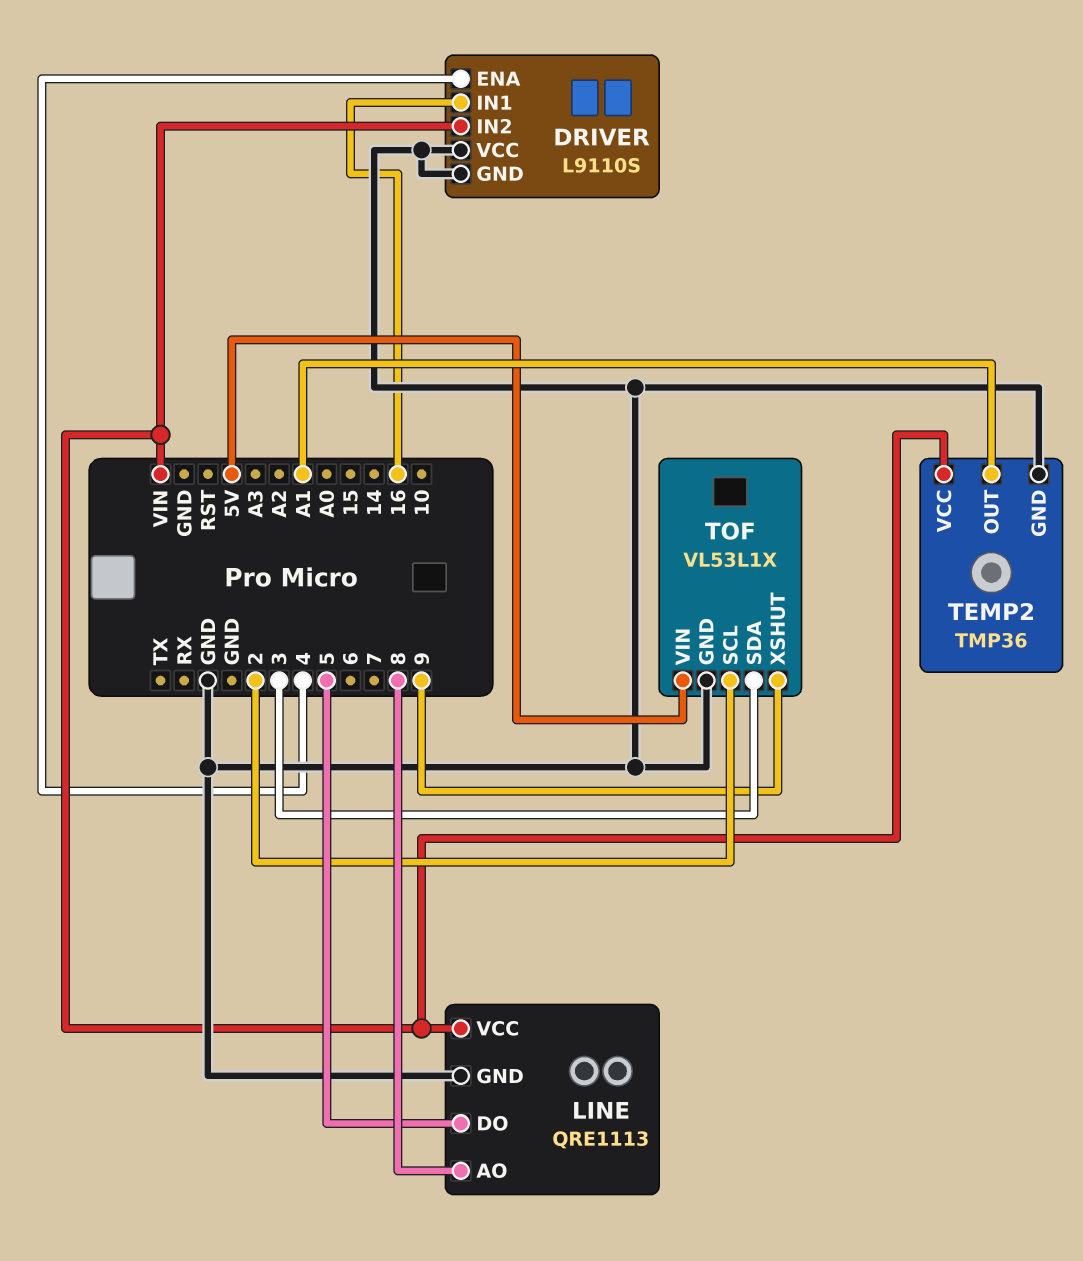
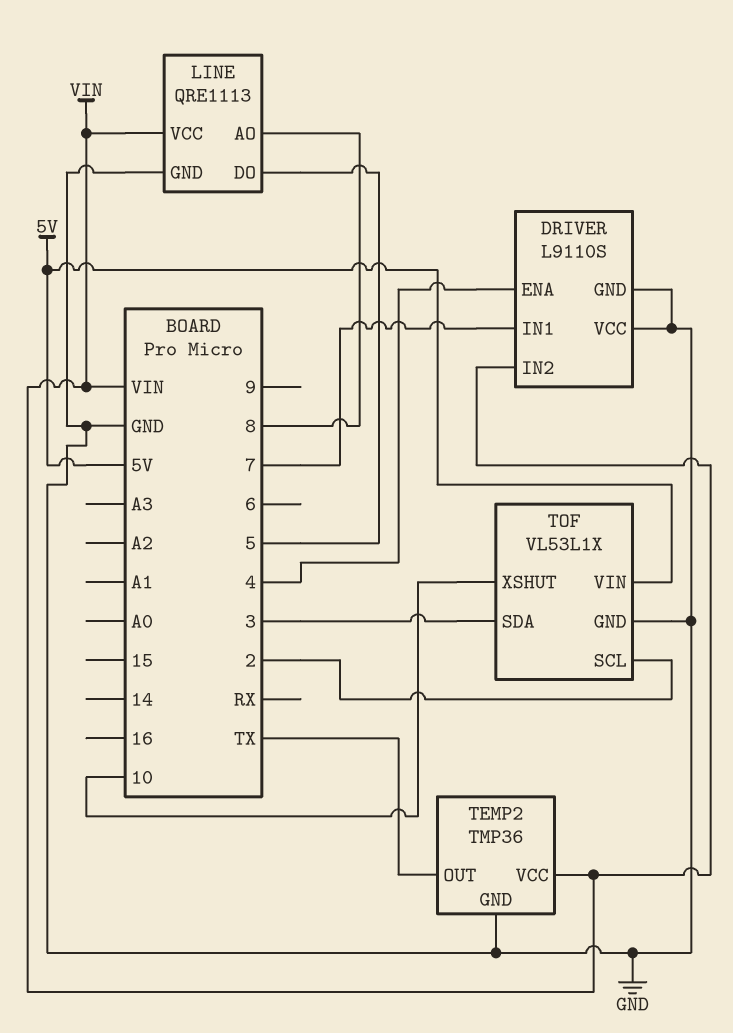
DRIVER pin IN1: 16 -> 7
TEMP2 pin OUT: A1 -> TX
TOF pin XSHUT: 9 -> 10

